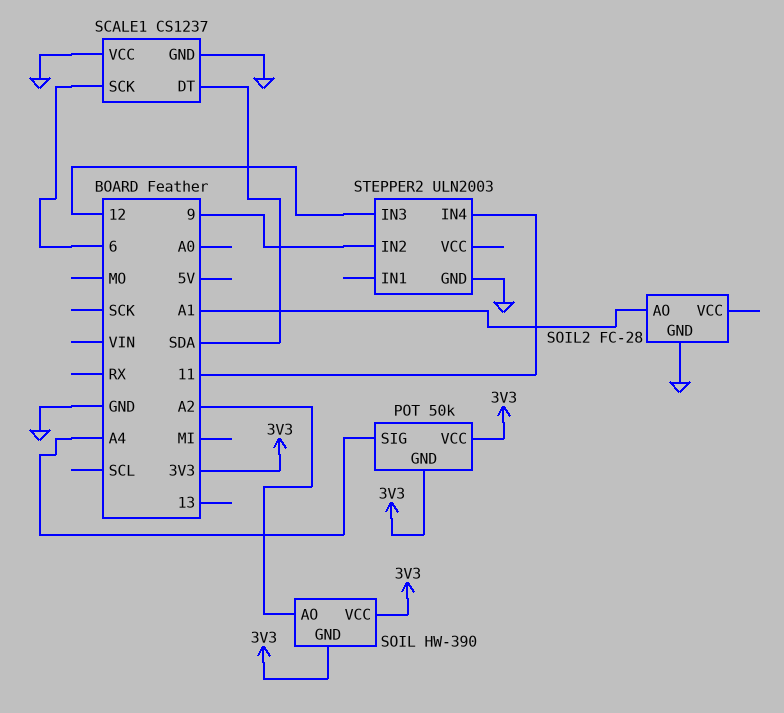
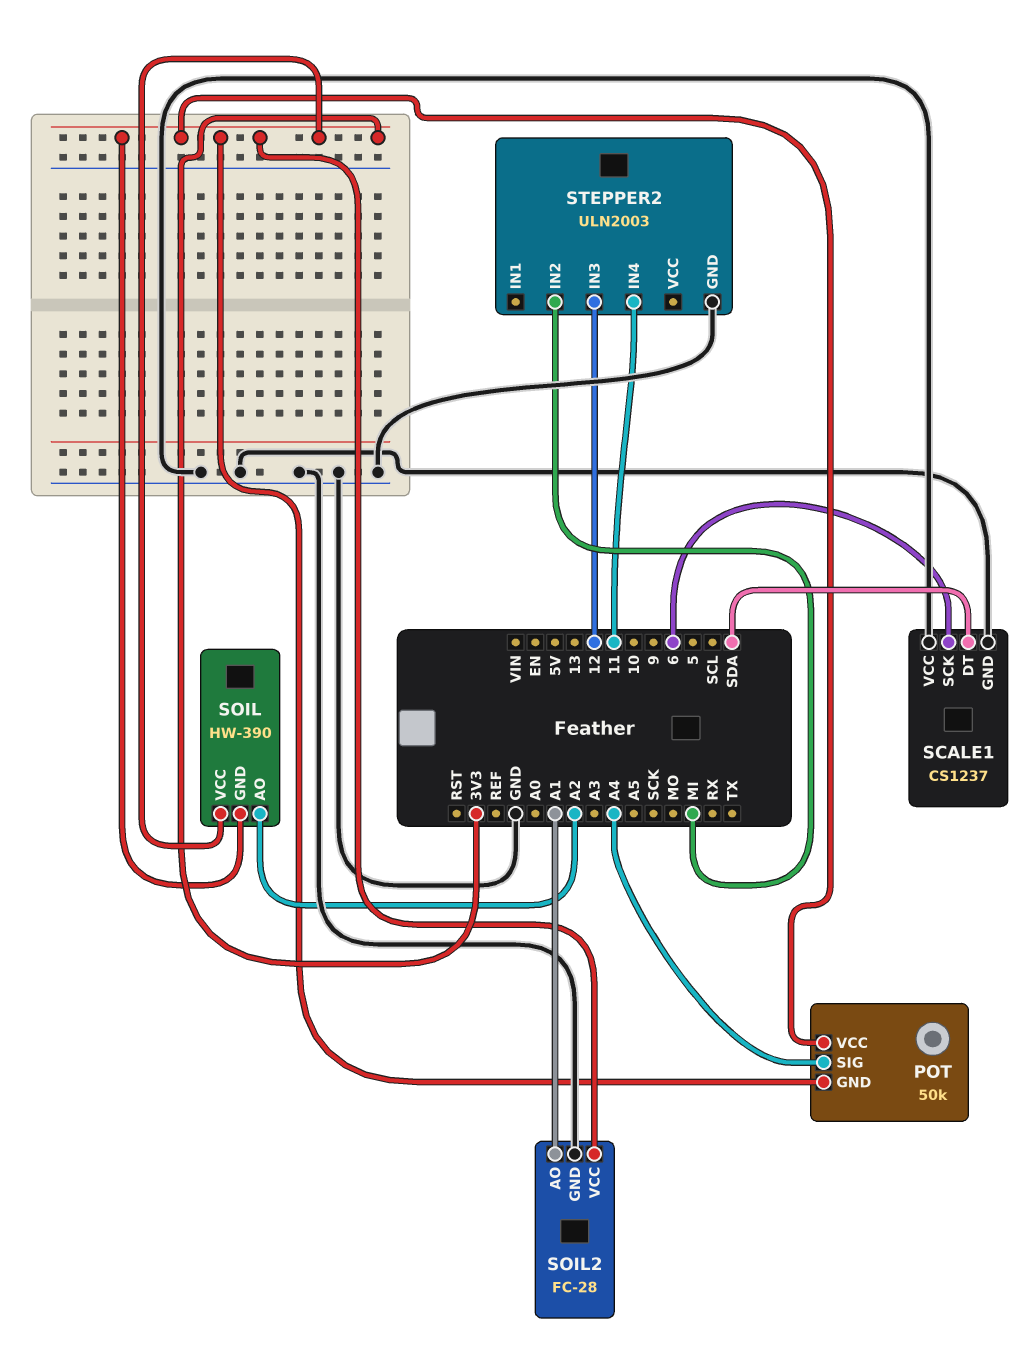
SOIL2 pin VCC: none -> 3V3
STEPPER2 pin IN2: 9 -> MI

